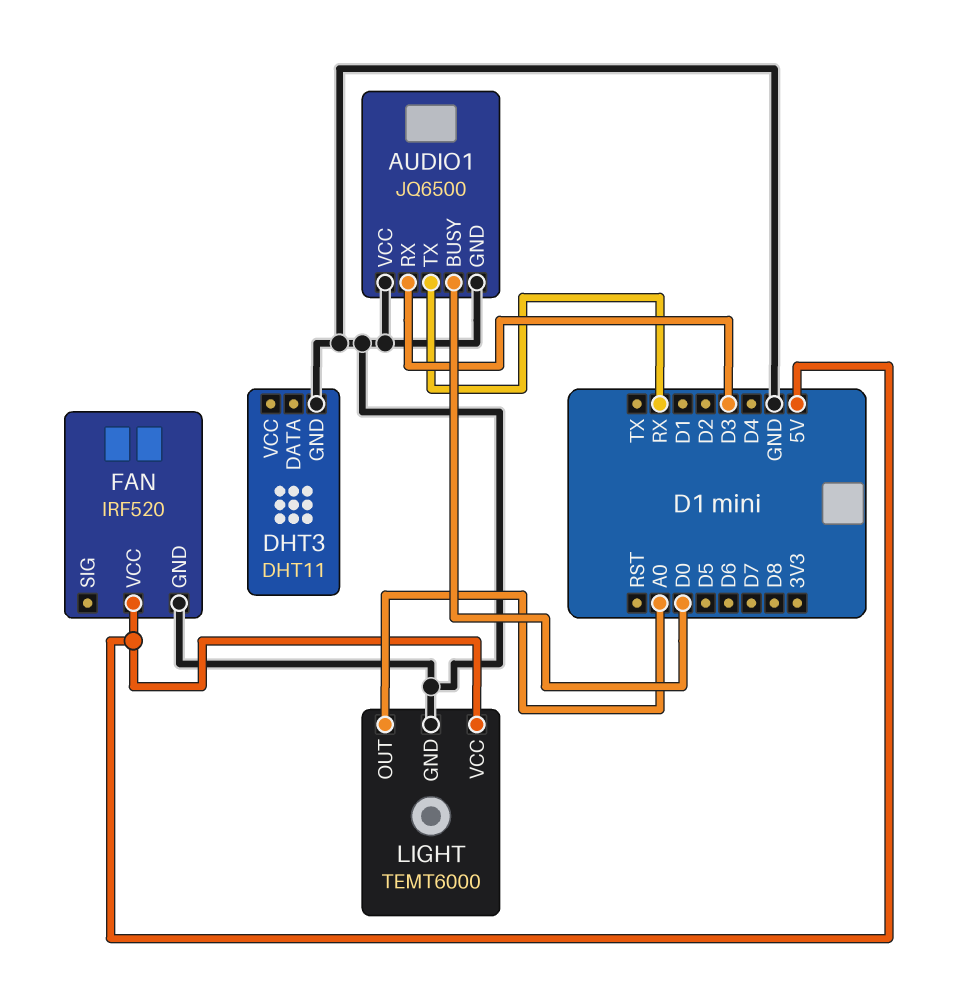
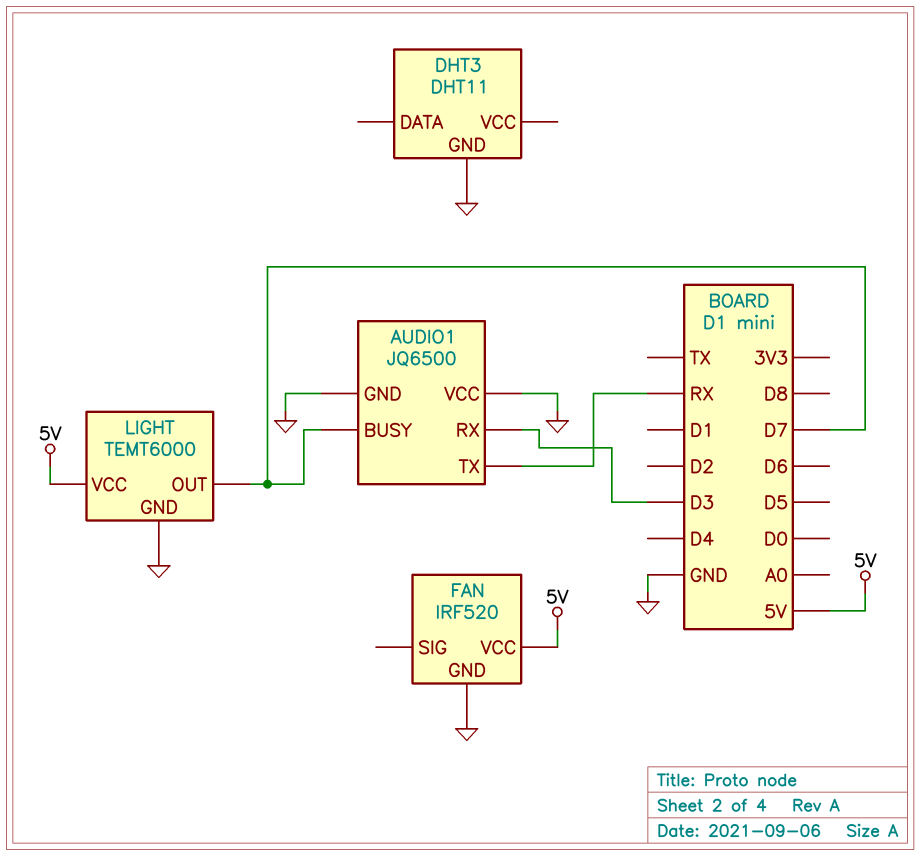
AUDIO1 pin BUSY: D0 -> D7
LIGHT pin OUT: A0 -> D7

